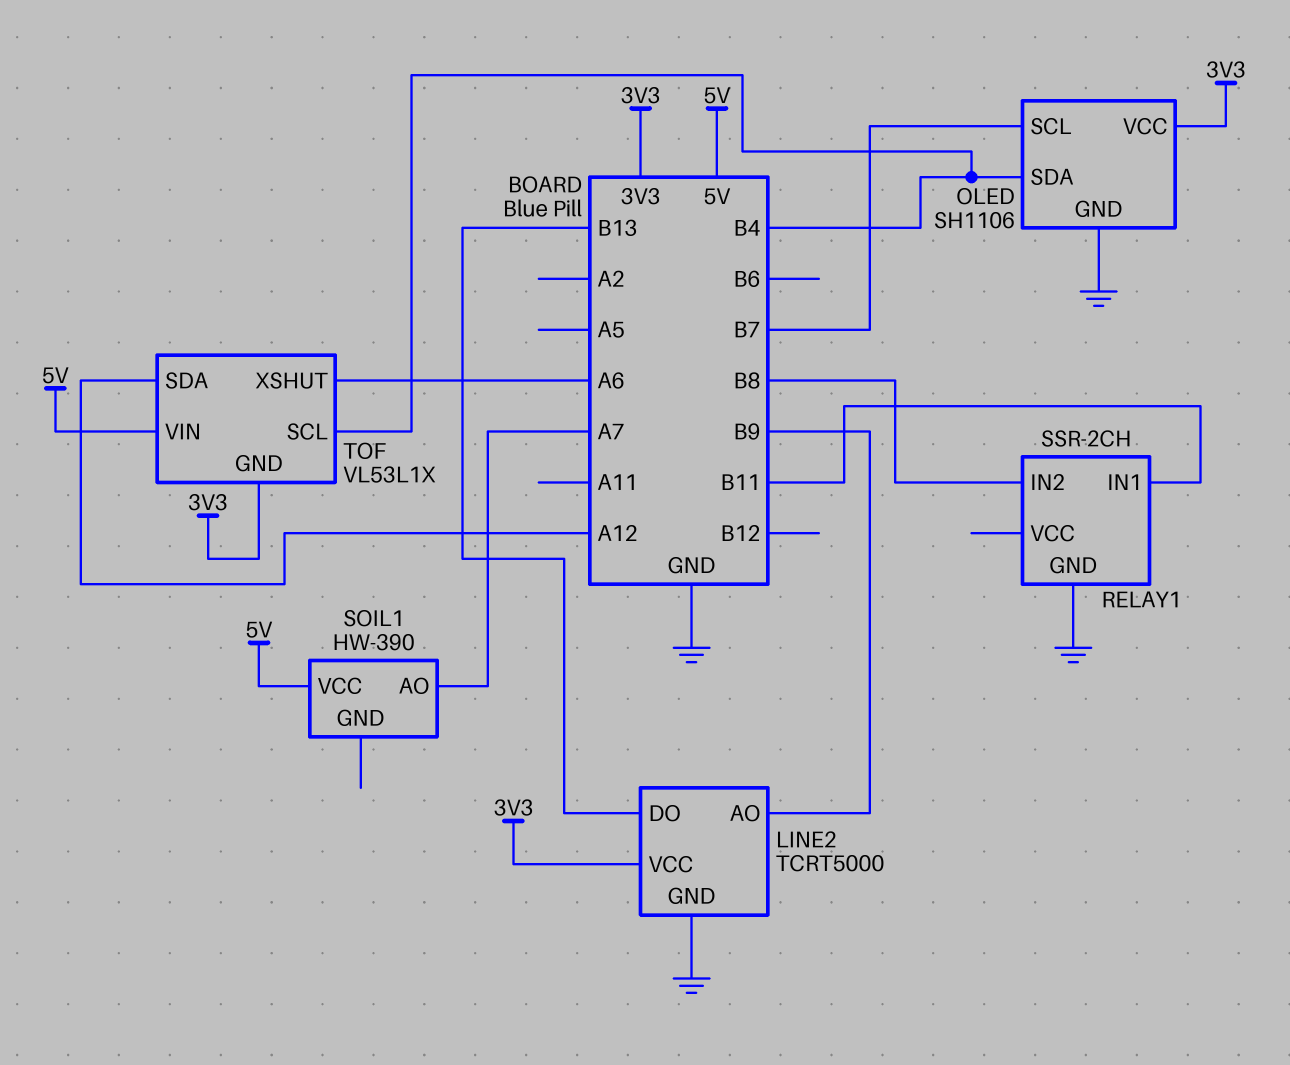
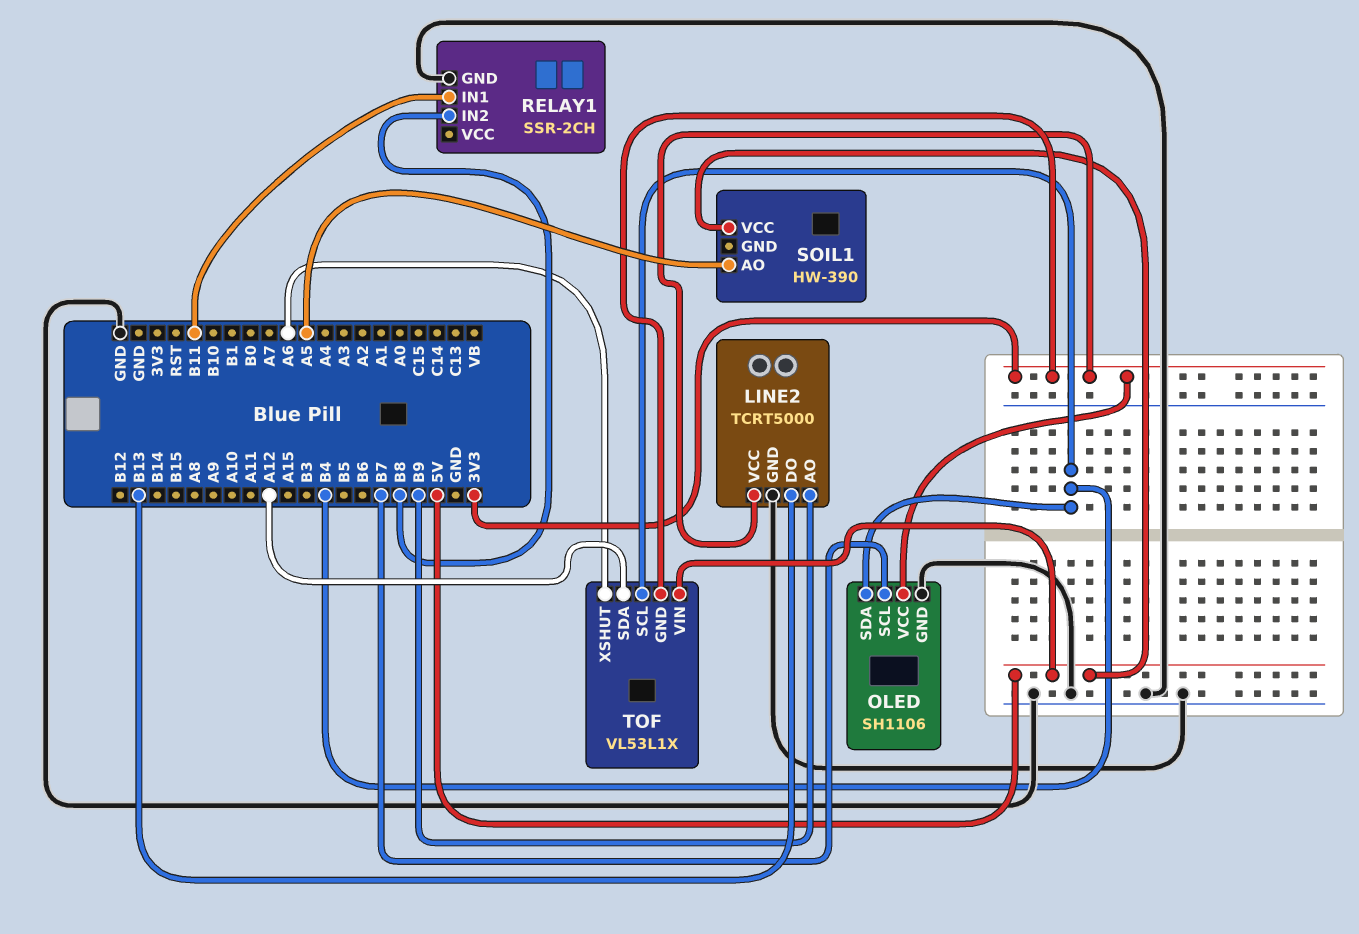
SOIL1 pin AO: A7 -> A5

